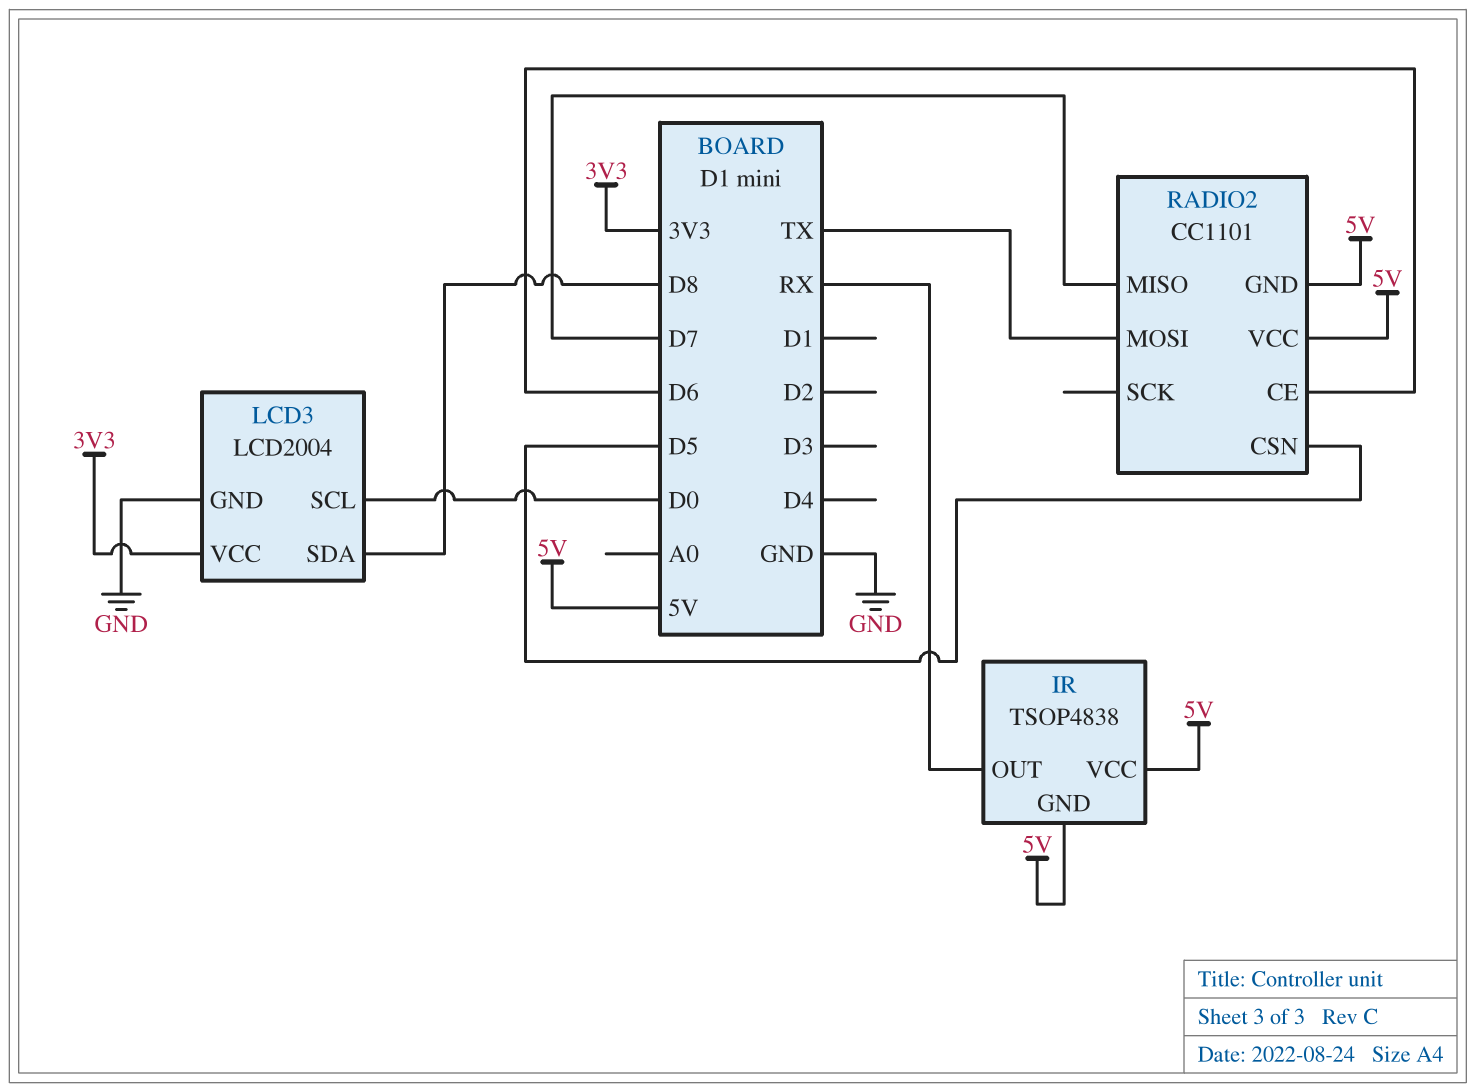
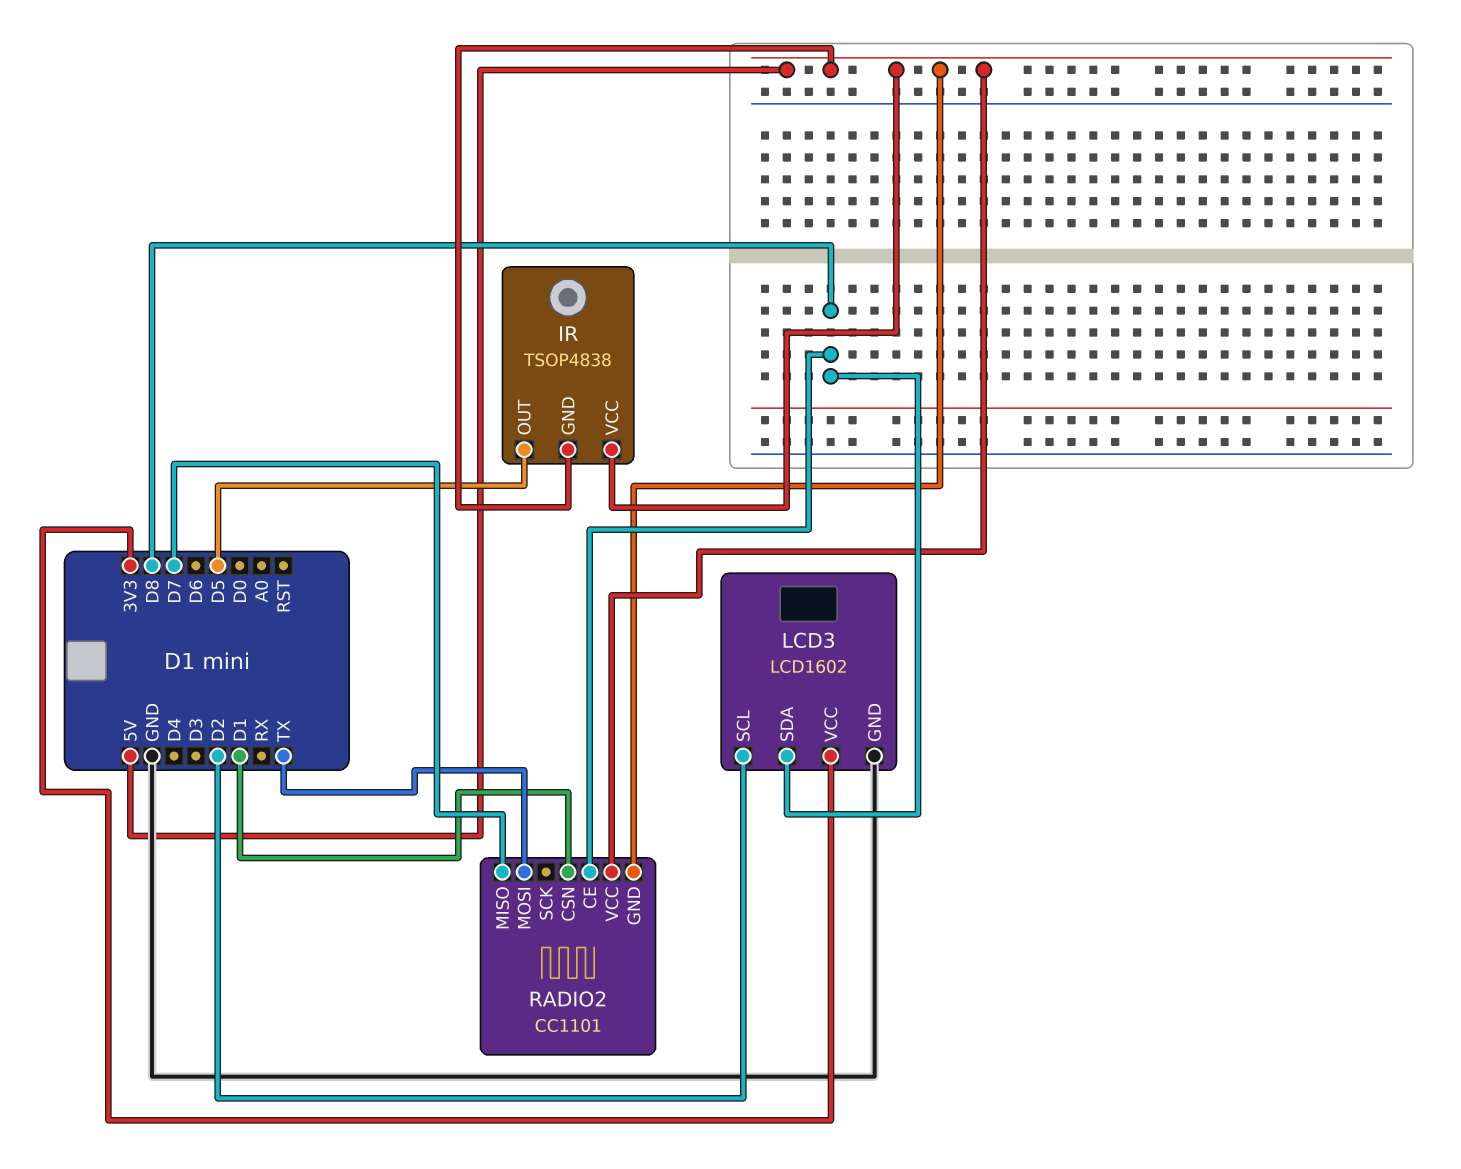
IR pin OUT: RX -> D5
LCD3: LCD2004 -> LCD1602
LCD3 pin SCL: D0 -> D2
RADIO2 pin CE: D6 -> D8
RADIO2 pin CSN: D5 -> D1

